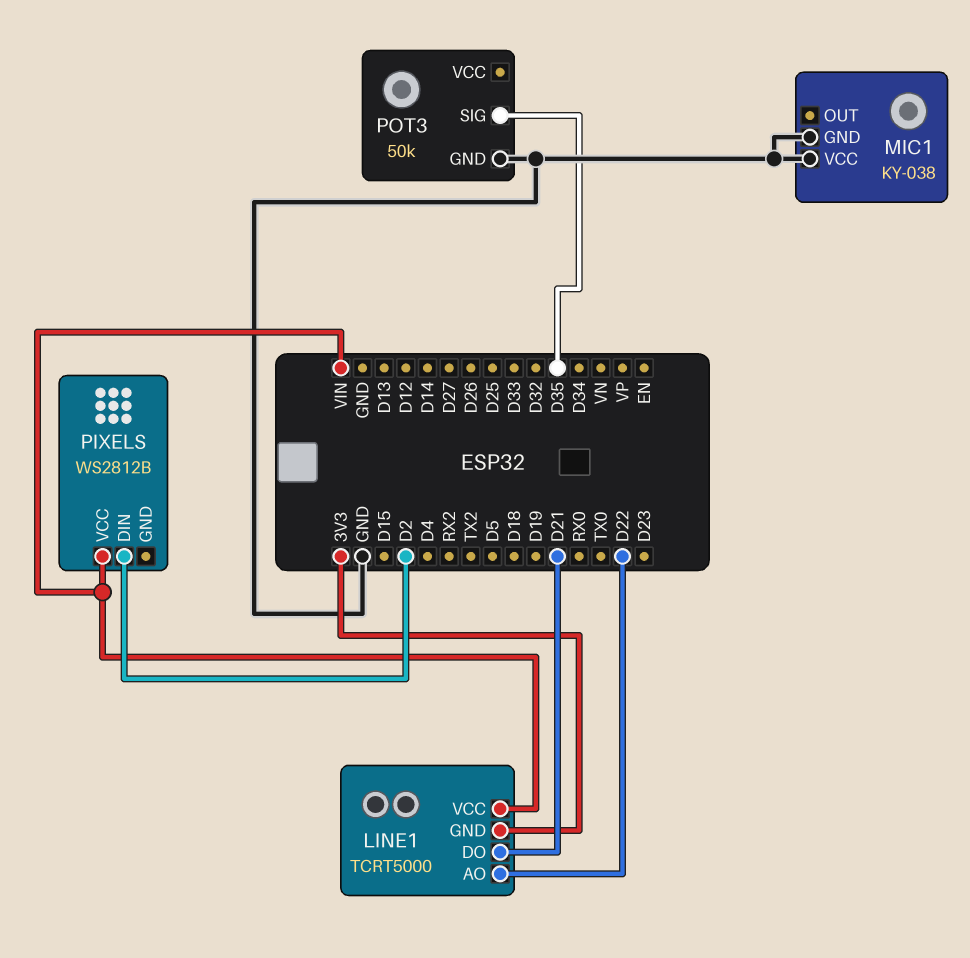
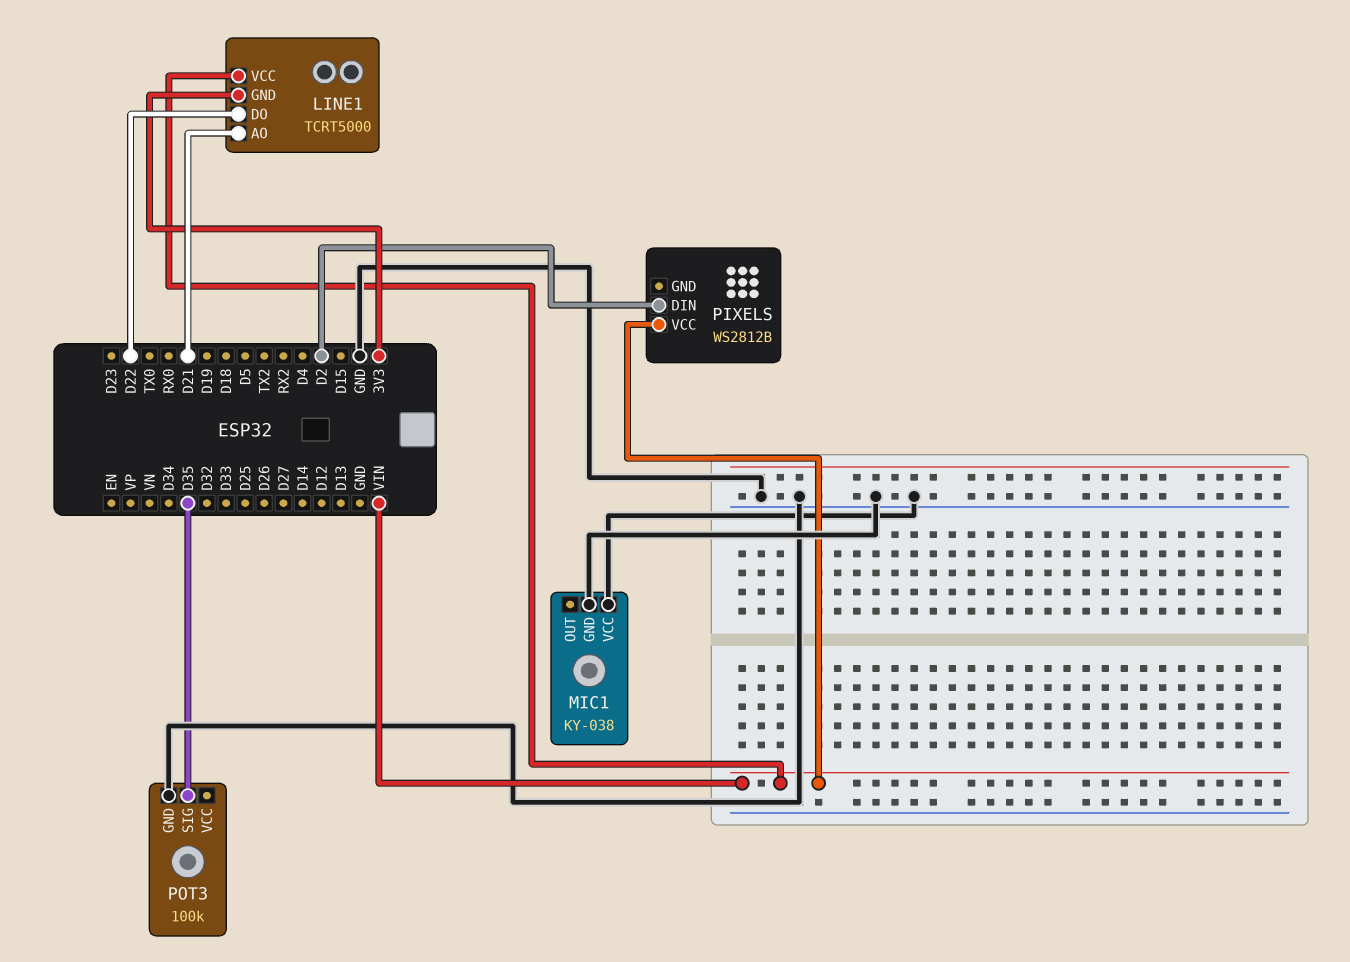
LINE1 pin AO: D22 -> D21
LINE1 pin DO: D21 -> D22
POT3: 50k -> 100k

